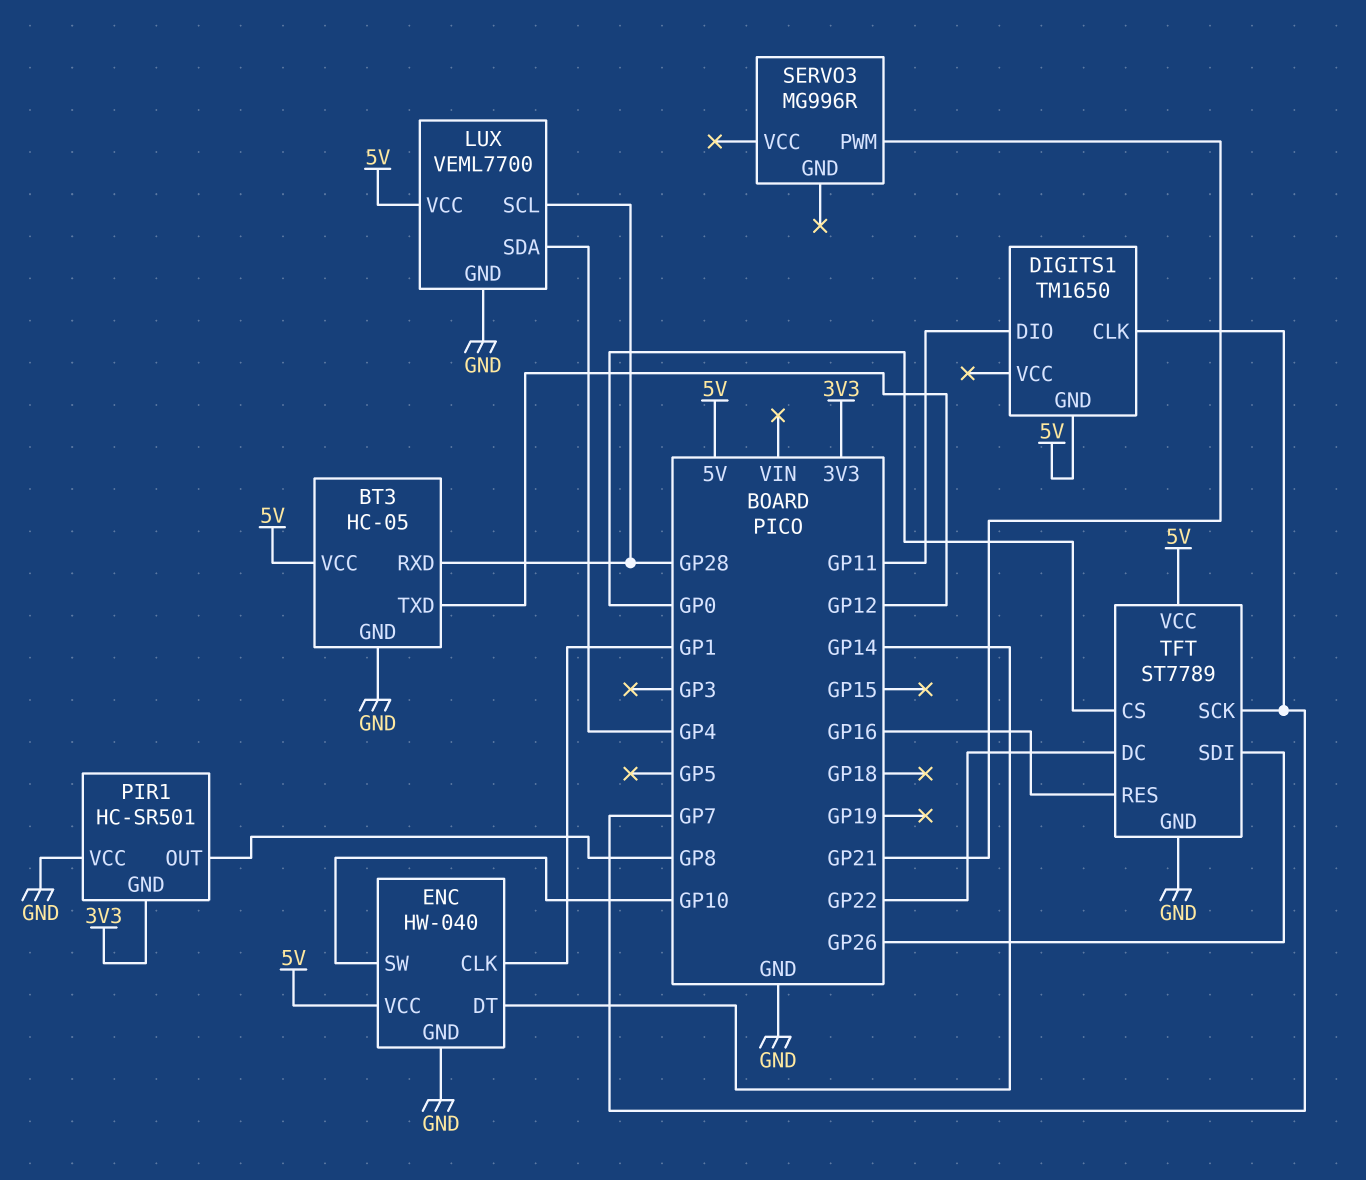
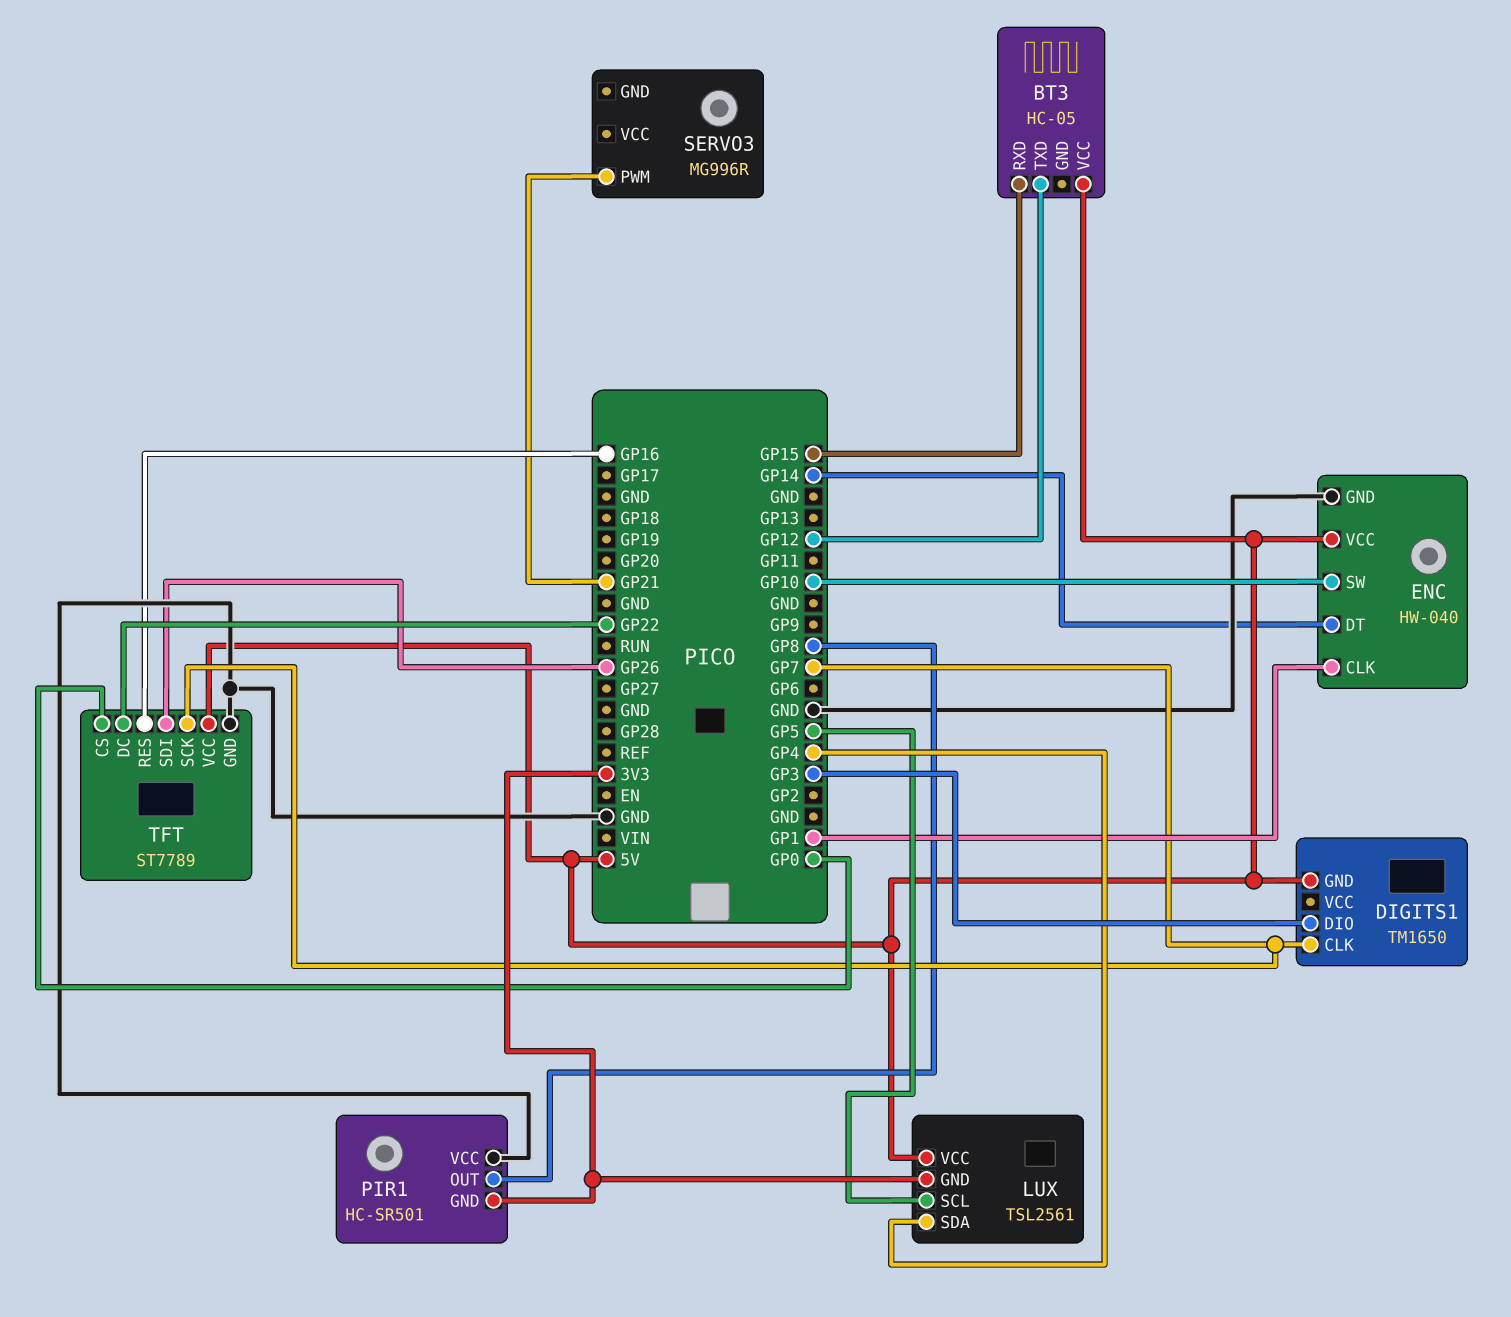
BT3 pin GND: GND -> none
BT3 pin RXD: GP28 -> GP15
DIGITS1 pin DIO: GP11 -> GP3
LUX: VEML7700 -> TSL2561
LUX pin GND: GND -> 3V3
LUX pin SCL: GP28 -> GP5

